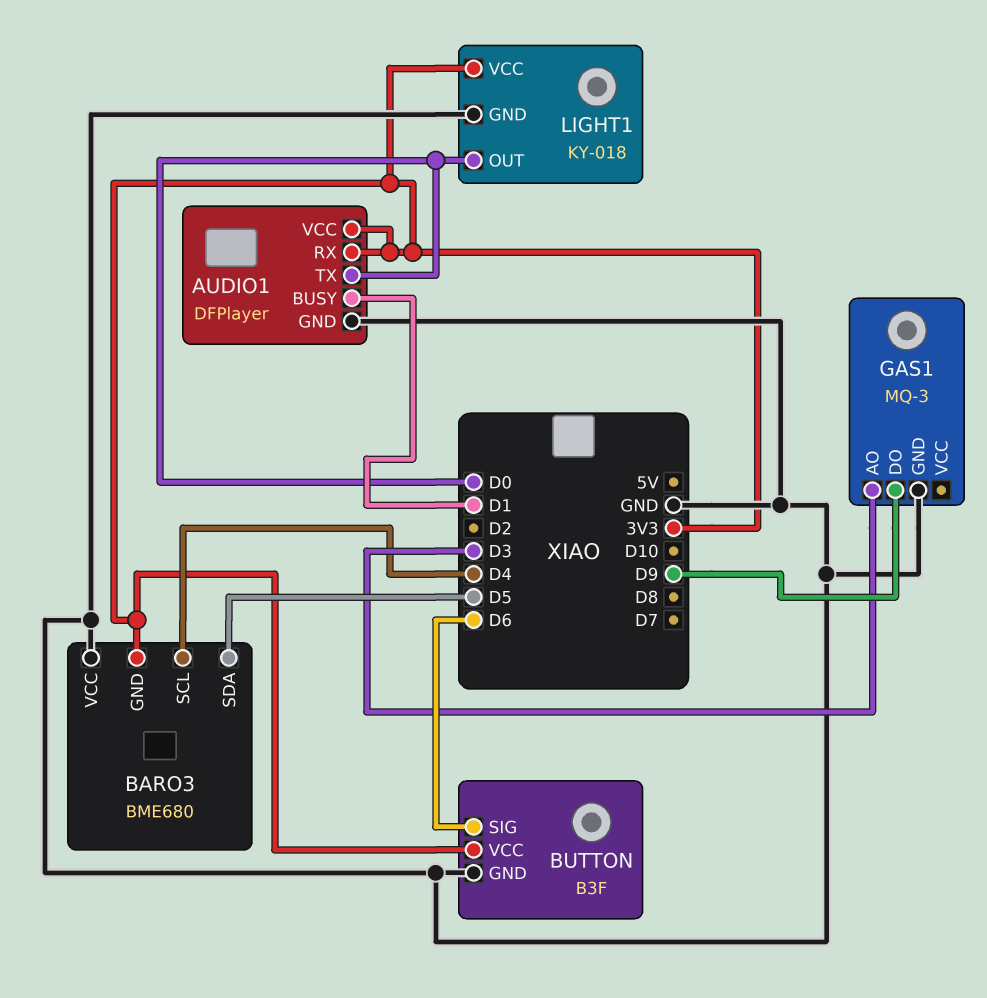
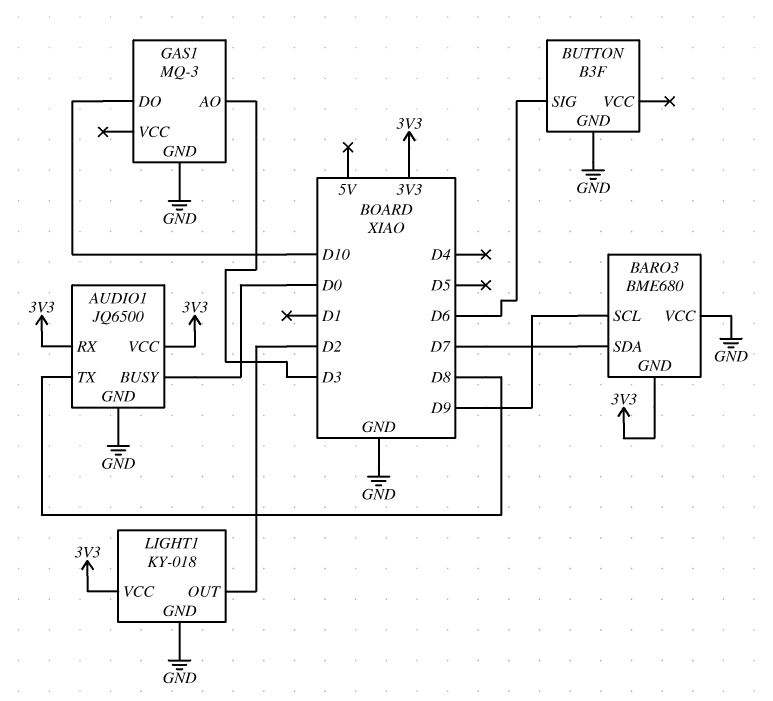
AUDIO1: DFPlayer -> JQ6500
AUDIO1 pin BUSY: D1 -> D0
AUDIO1 pin TX: D0 -> D8
BARO3 pin SCL: D4 -> D9
BARO3 pin SDA: D5 -> D7
BUTTON pin VCC: 3V3 -> none
GAS1 pin DO: D9 -> D10
LIGHT1 pin OUT: D0 -> D2

